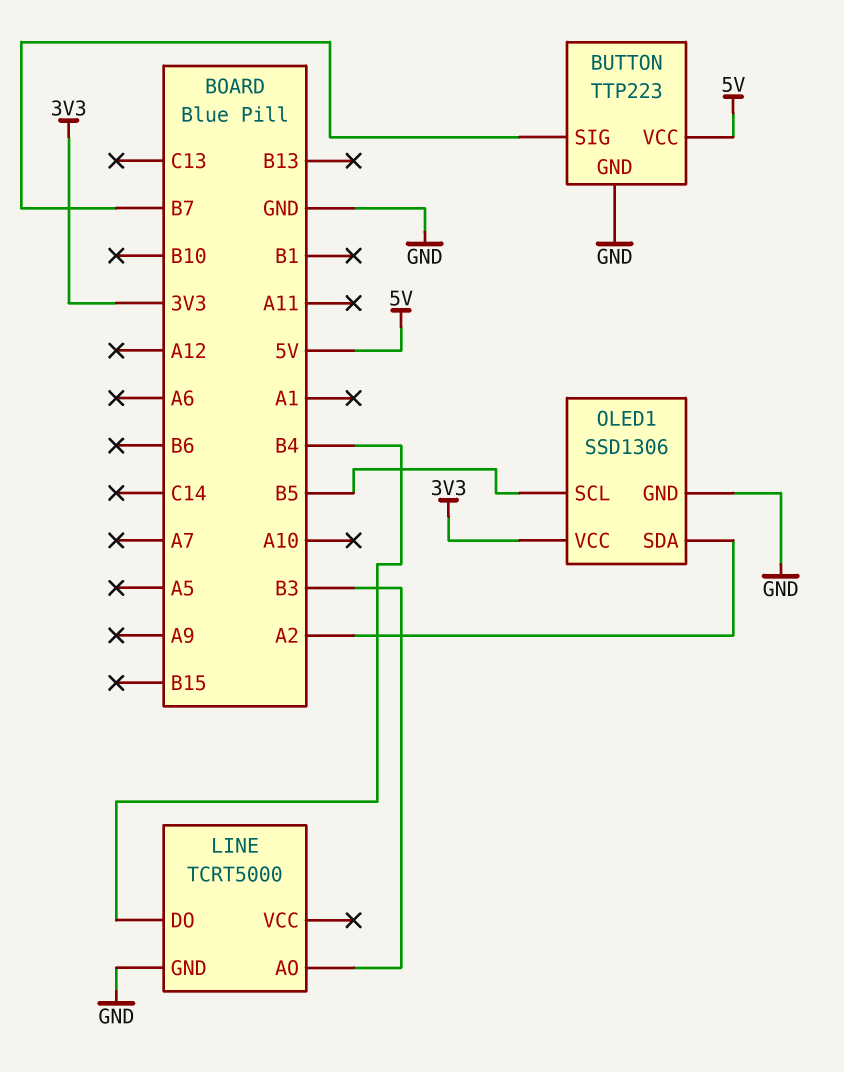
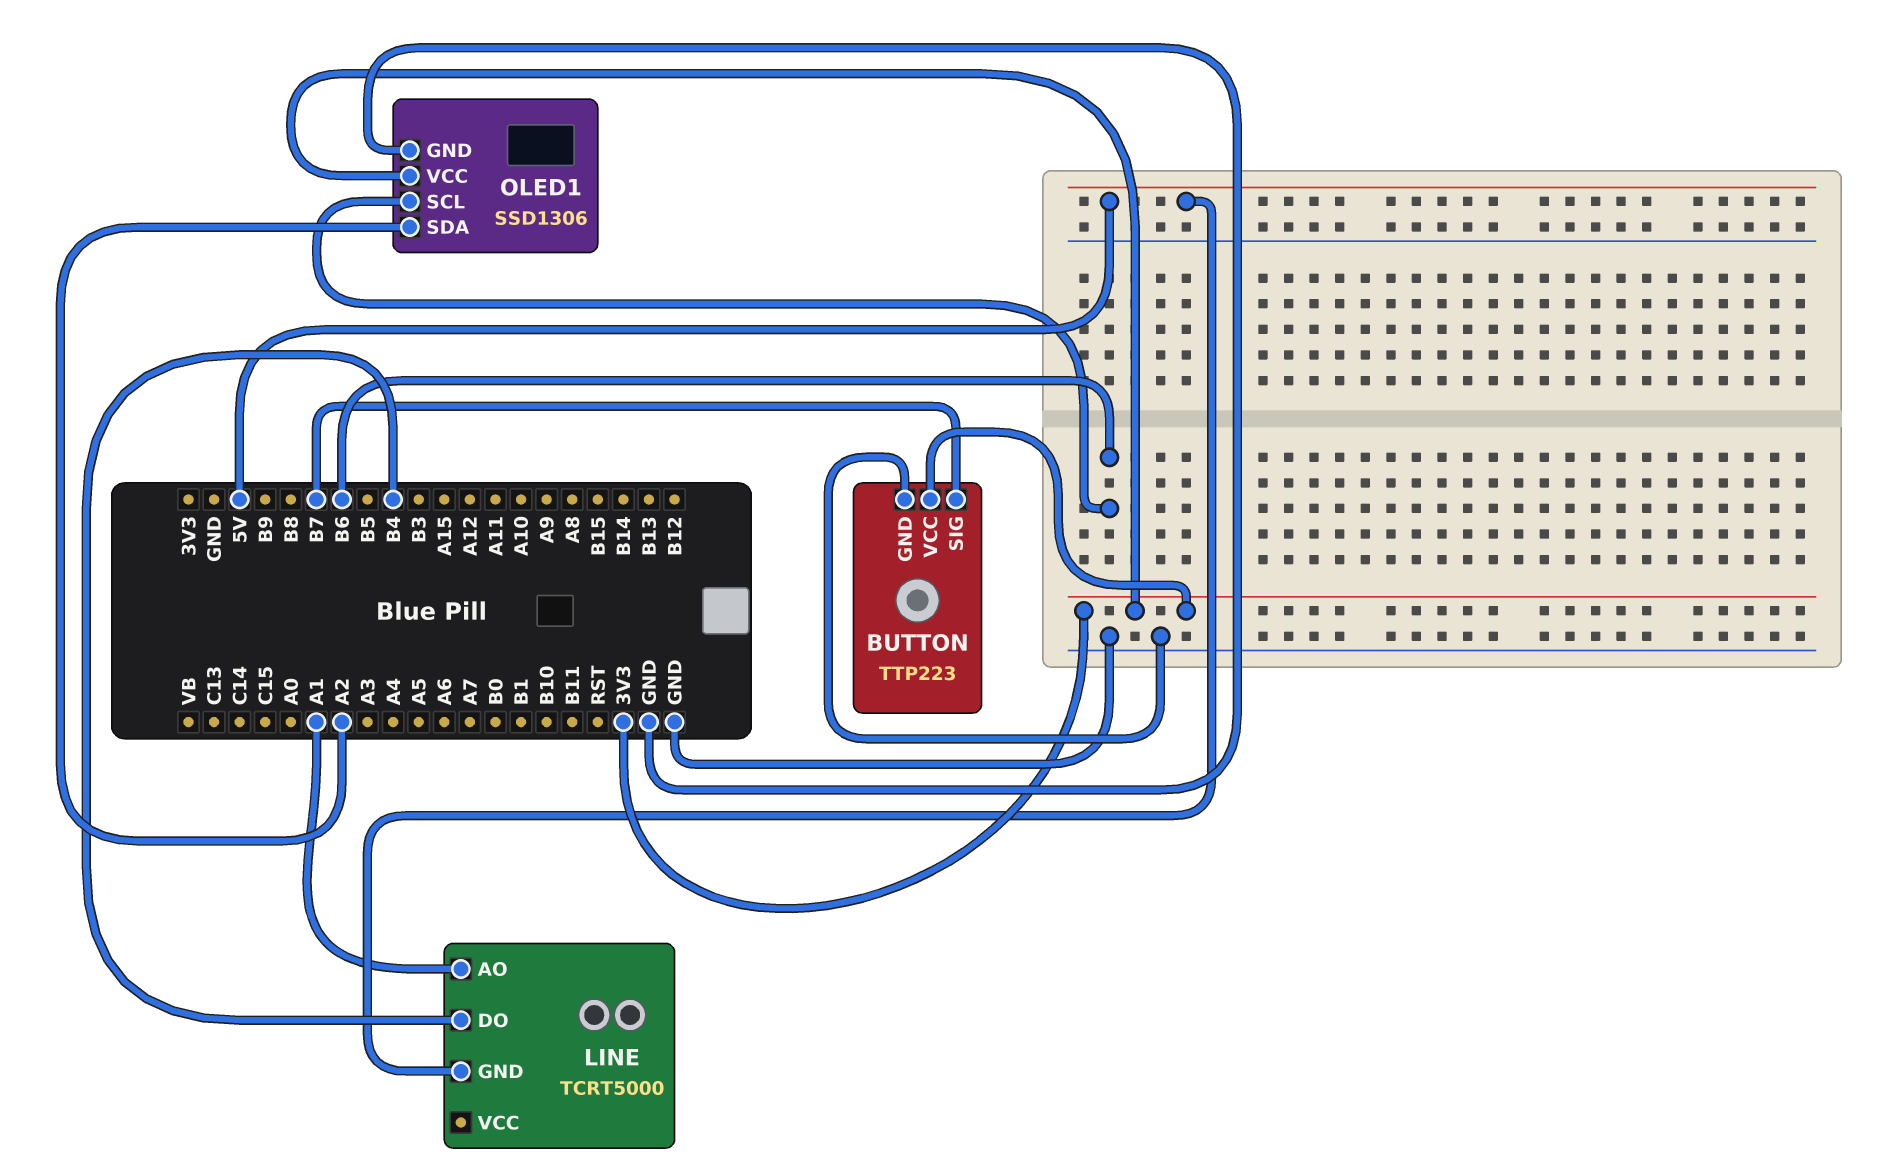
BUTTON pin VCC: 5V -> 3V3
LINE pin AO: B3 -> A1
LINE pin GND: GND -> 5V
OLED1 pin SCL: B5 -> B6

